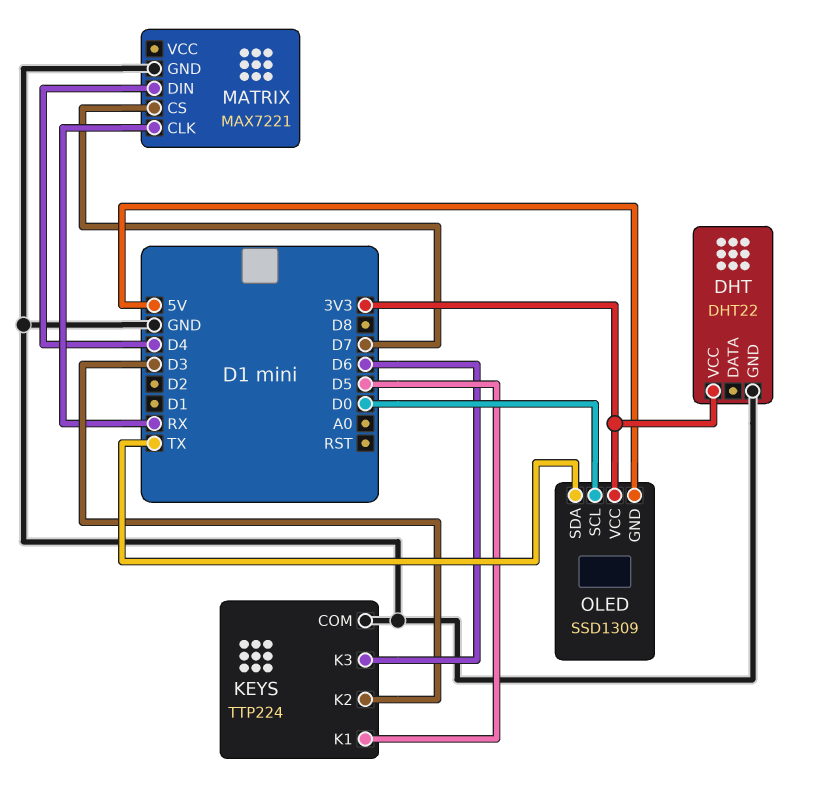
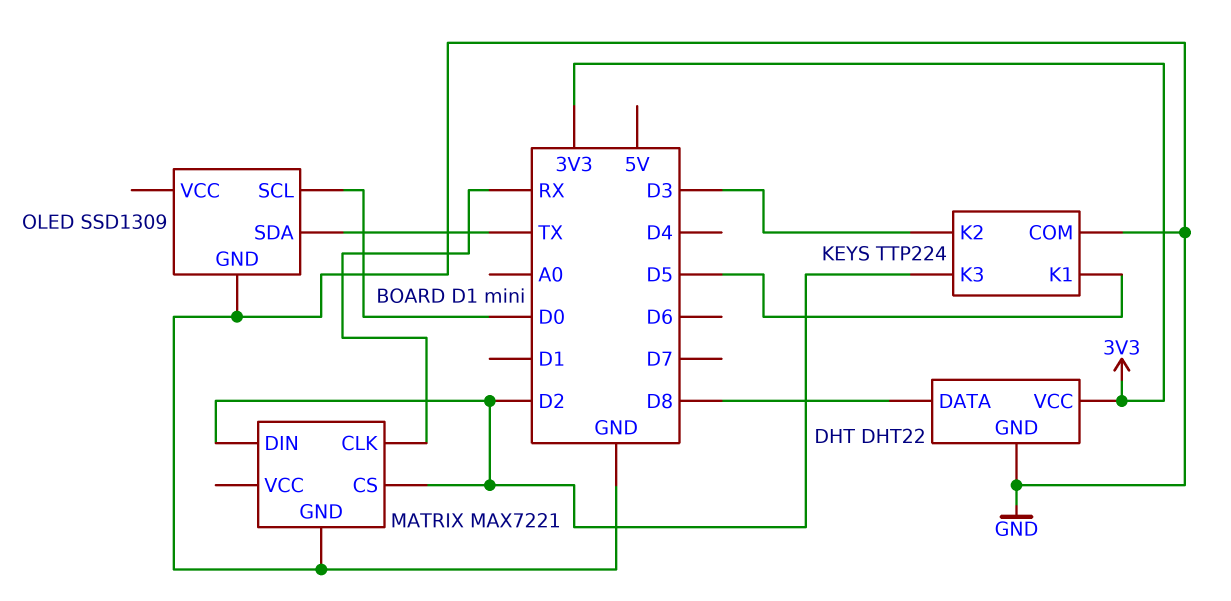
DHT pin DATA: none -> D8
KEYS pin K3: D6 -> D2
MATRIX pin CS: D7 -> D2
MATRIX pin DIN: D4 -> D2
OLED pin GND: 5V -> GND
OLED pin VCC: 3V3 -> none

